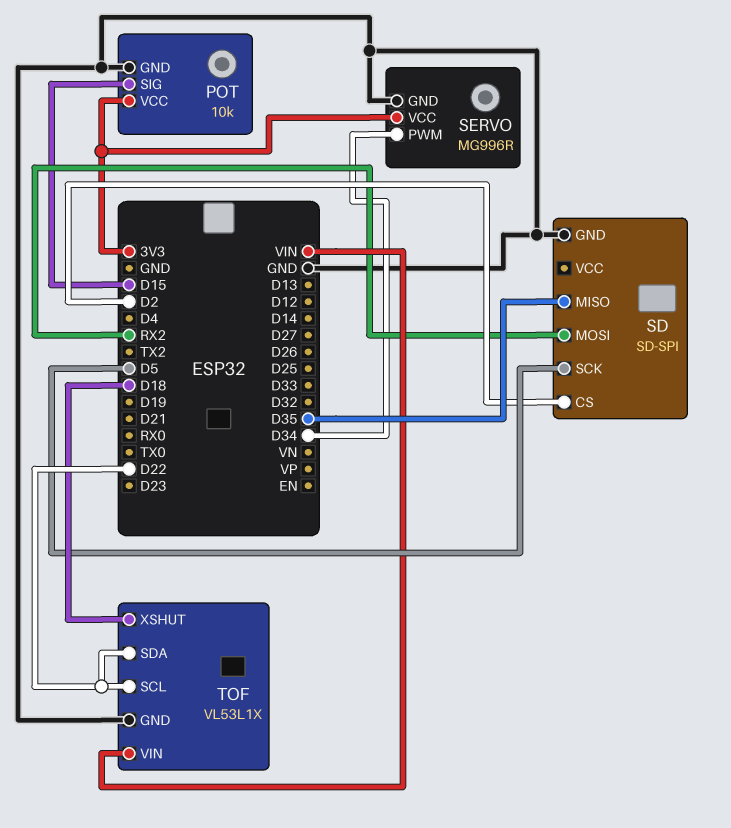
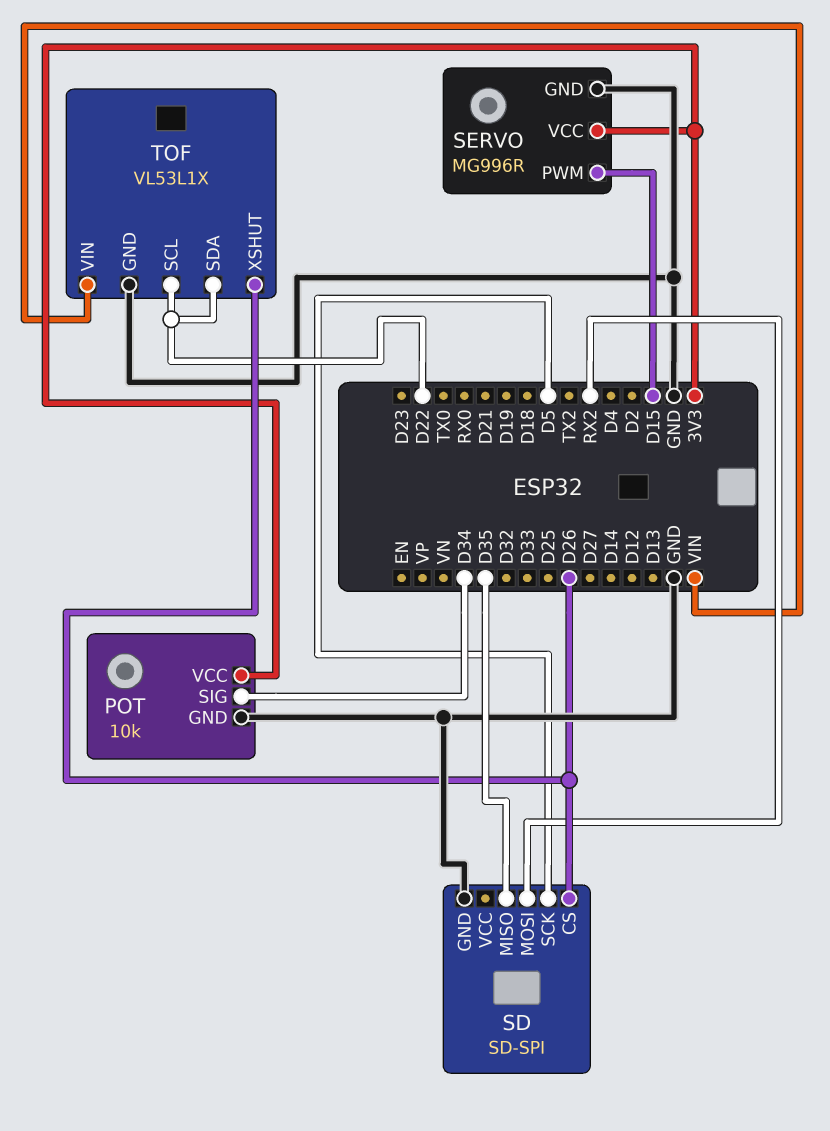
POT pin SIG: D15 -> D34
SD pin CS: D2 -> D26
SERVO pin PWM: D34 -> D15
TOF pin XSHUT: D18 -> D26

